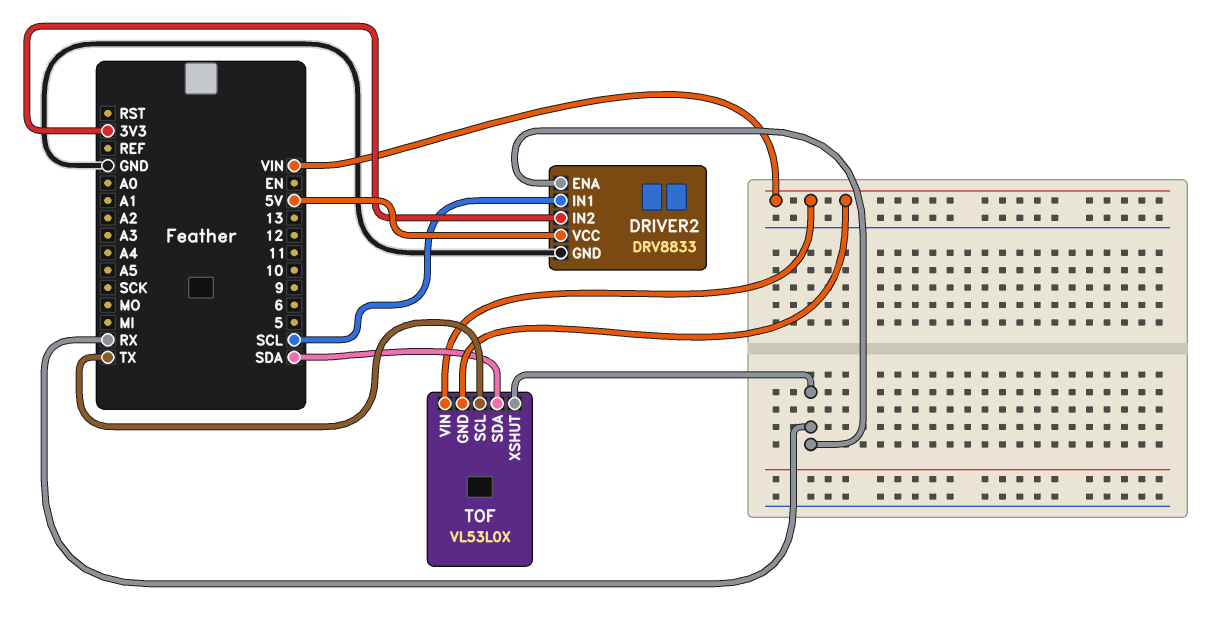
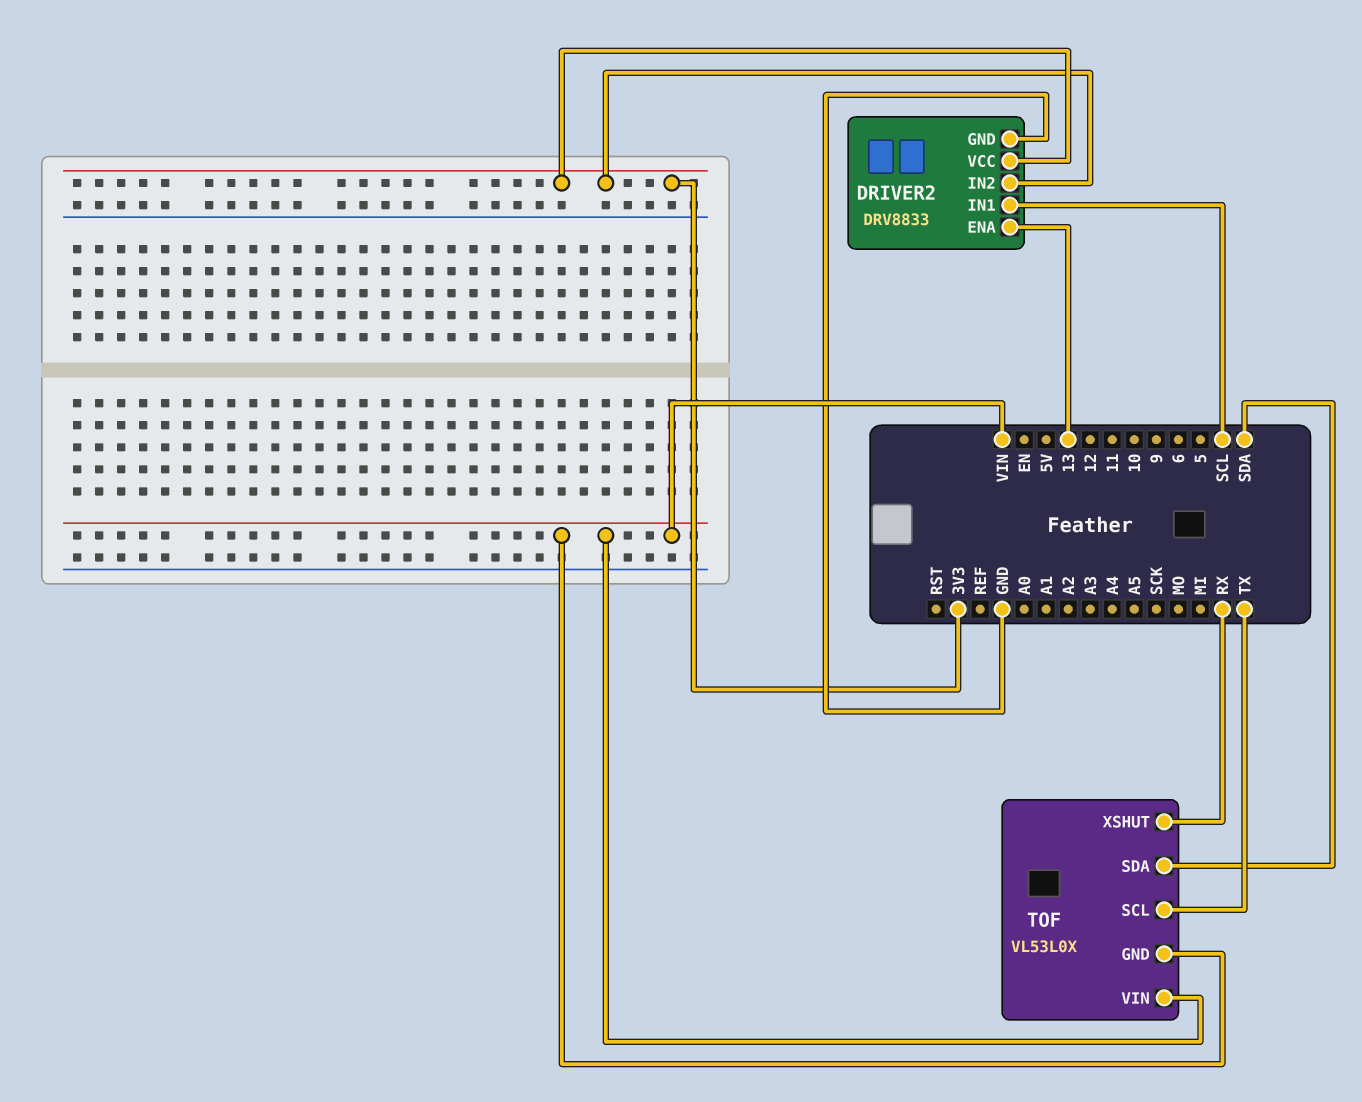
DRIVER2 pin ENA: RX -> 13
DRIVER2 pin VCC: 5V -> 3V3

